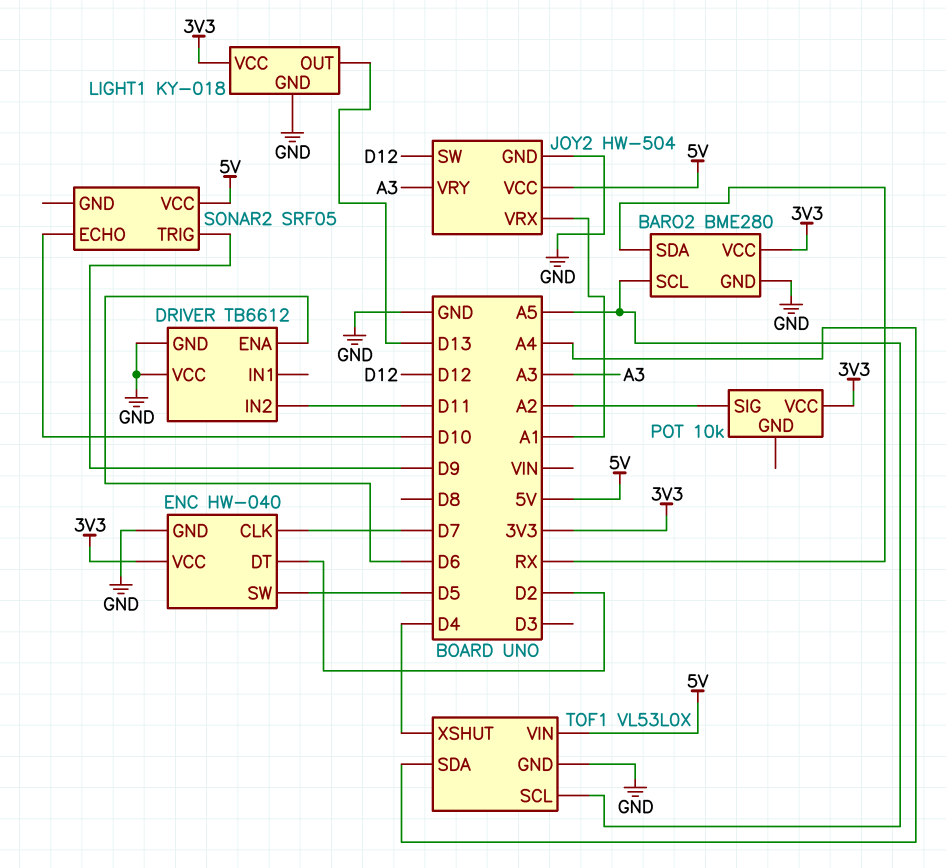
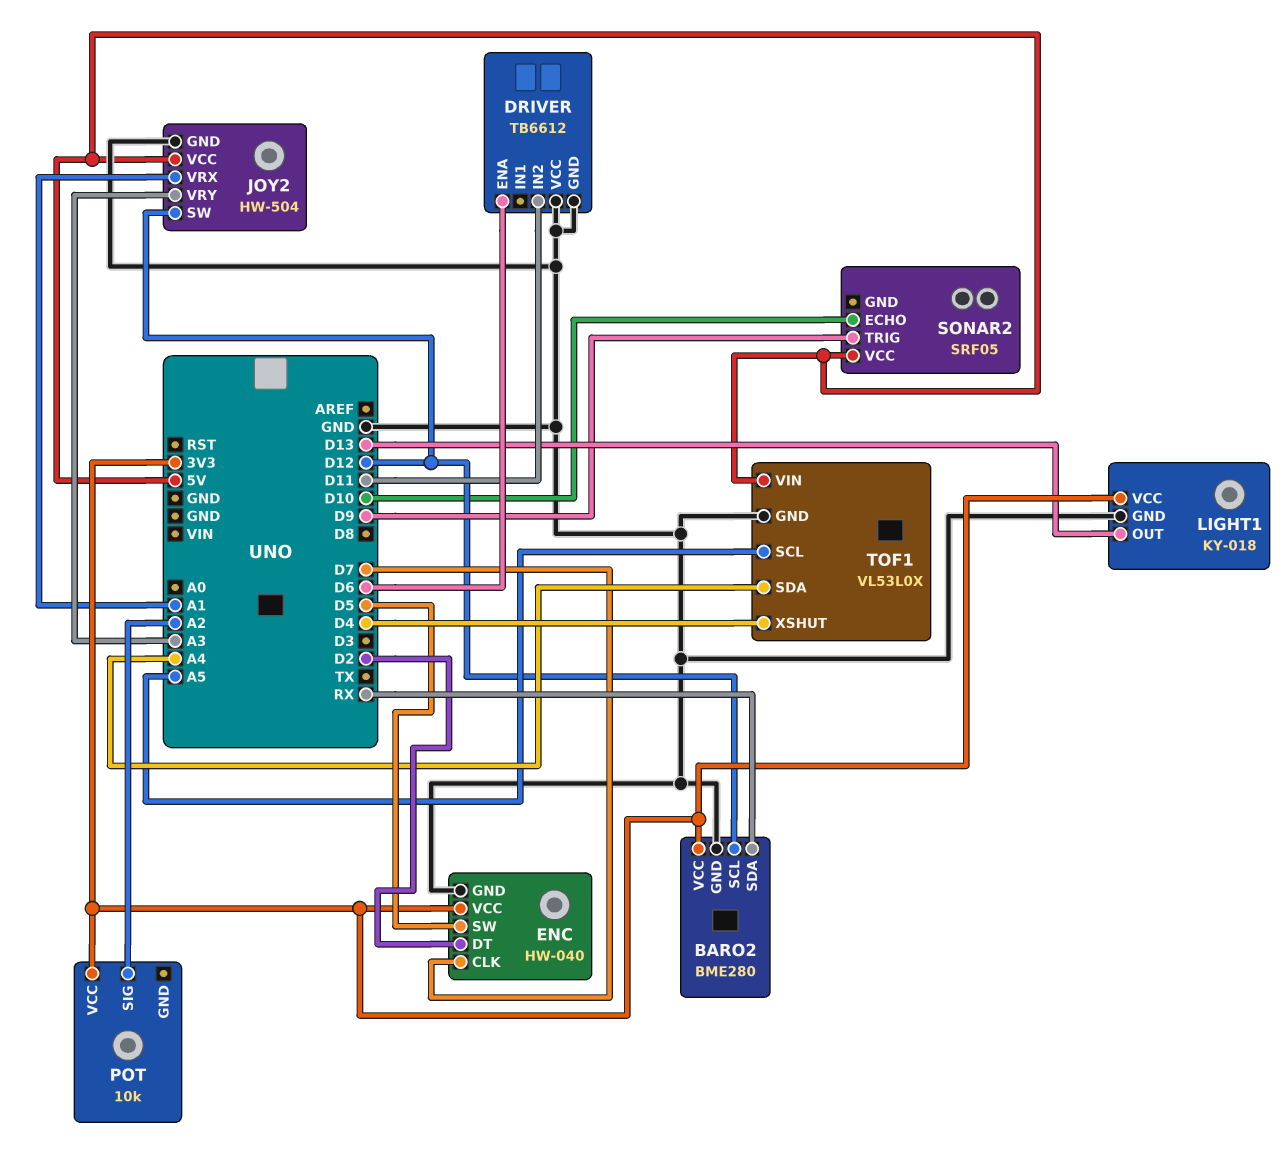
BARO2 pin SCL: A5 -> D12

